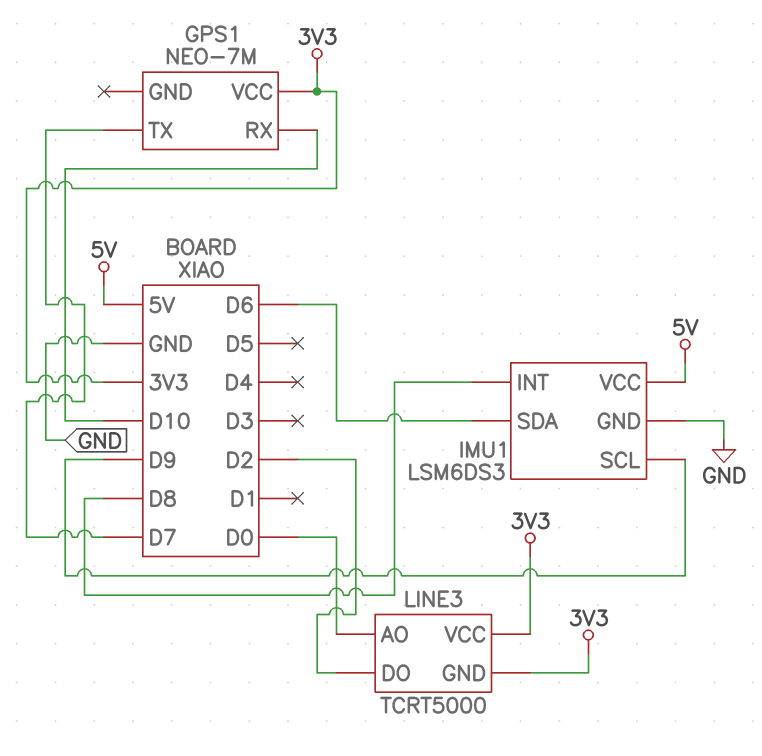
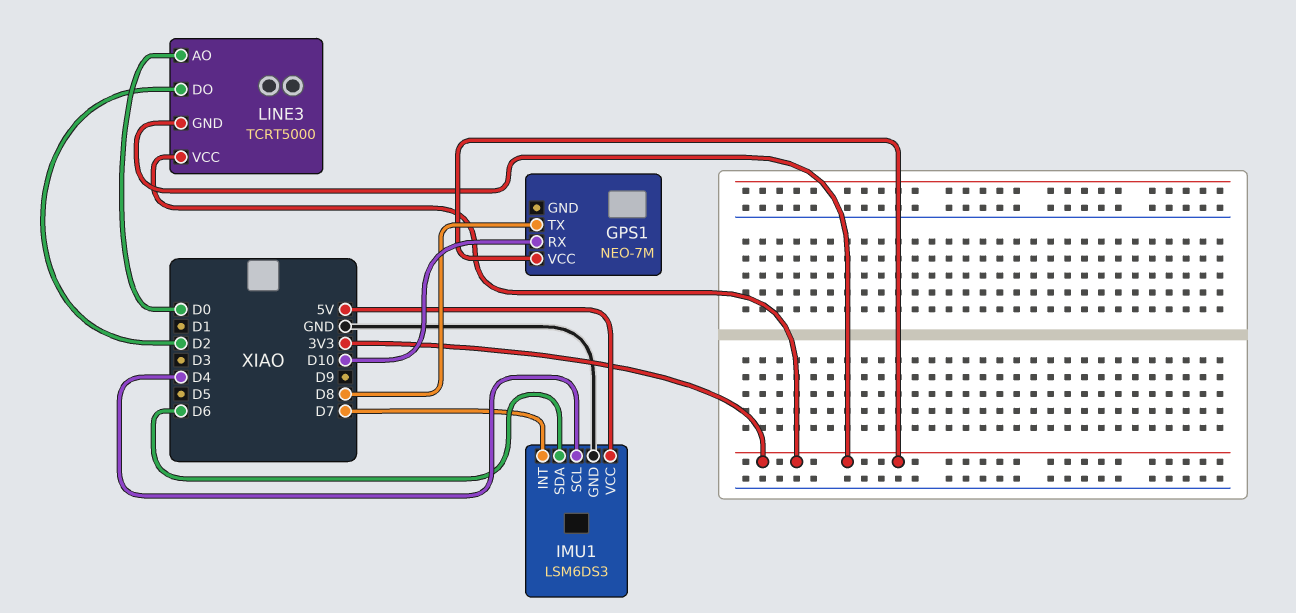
GPS1 pin TX: D7 -> D8
IMU1 pin INT: D8 -> D7
IMU1 pin SCL: D9 -> D4

